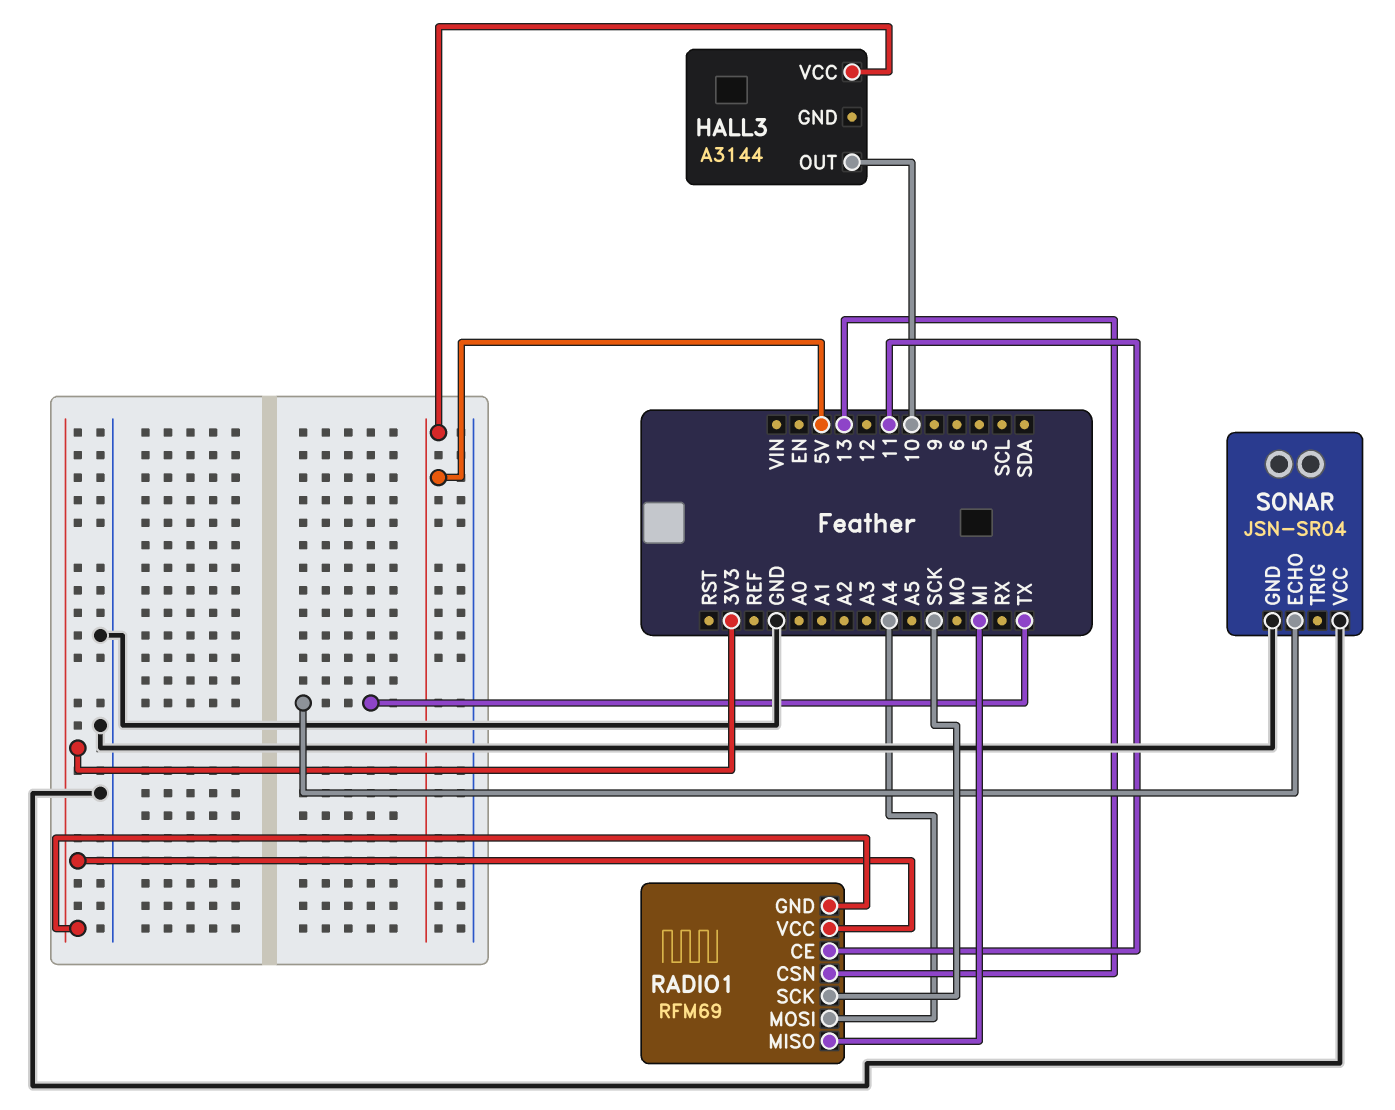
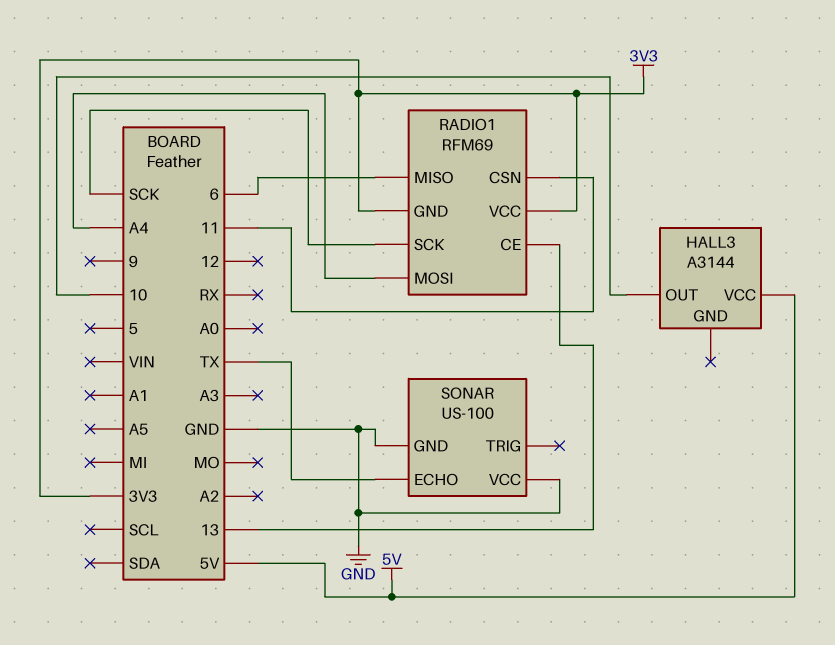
RADIO1 pin CE: 11 -> 13
RADIO1 pin CSN: 13 -> 11
RADIO1 pin MISO: MI -> 6
SONAR: JSN-SR04 -> US-100

